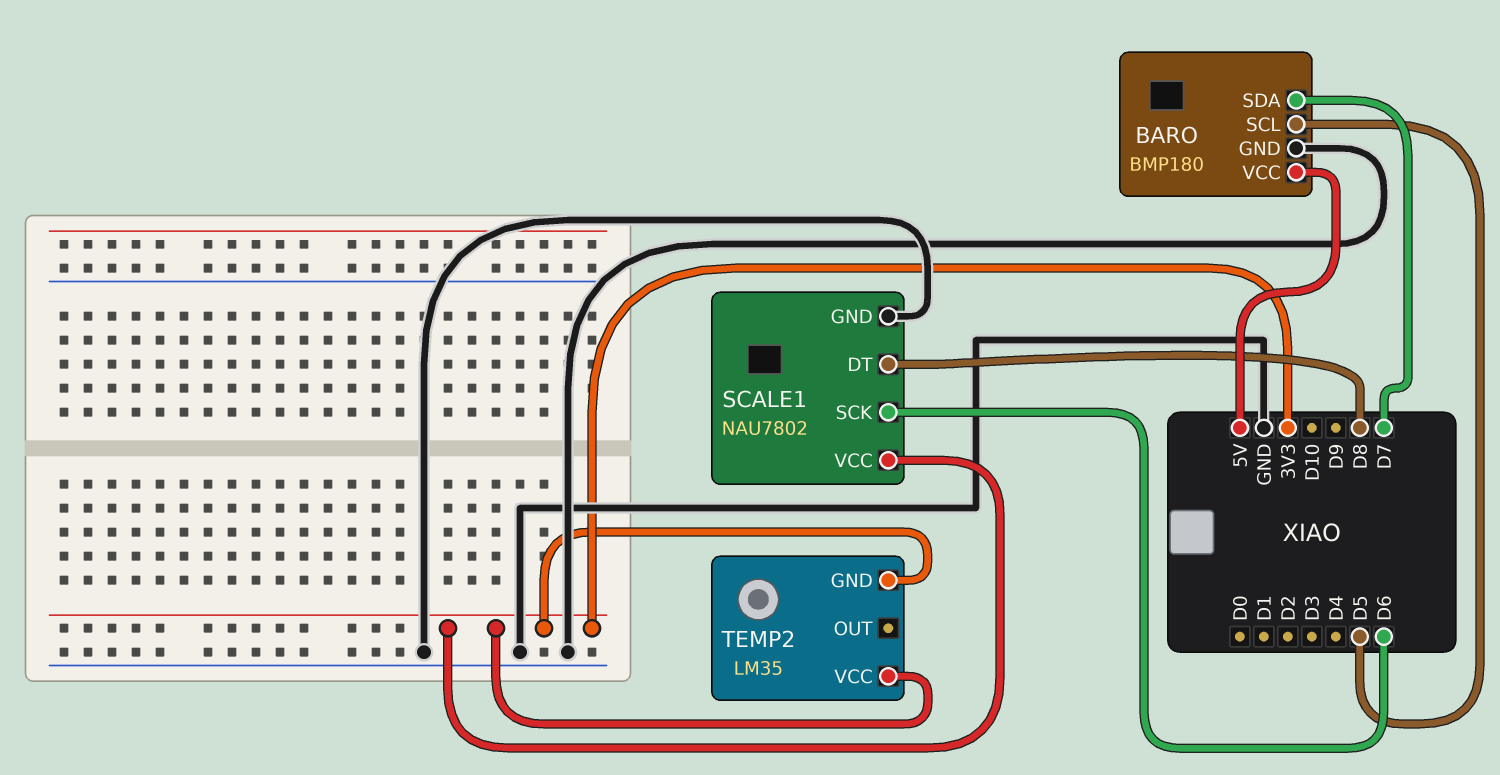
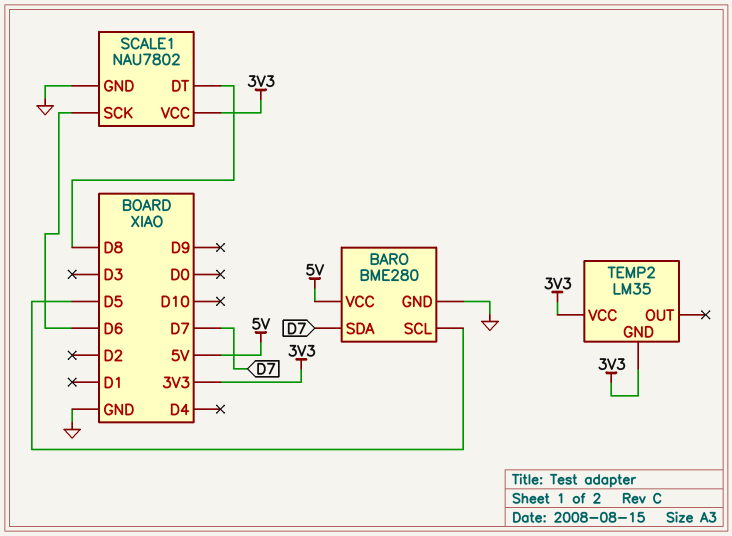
BARO: BMP180 -> BME280

